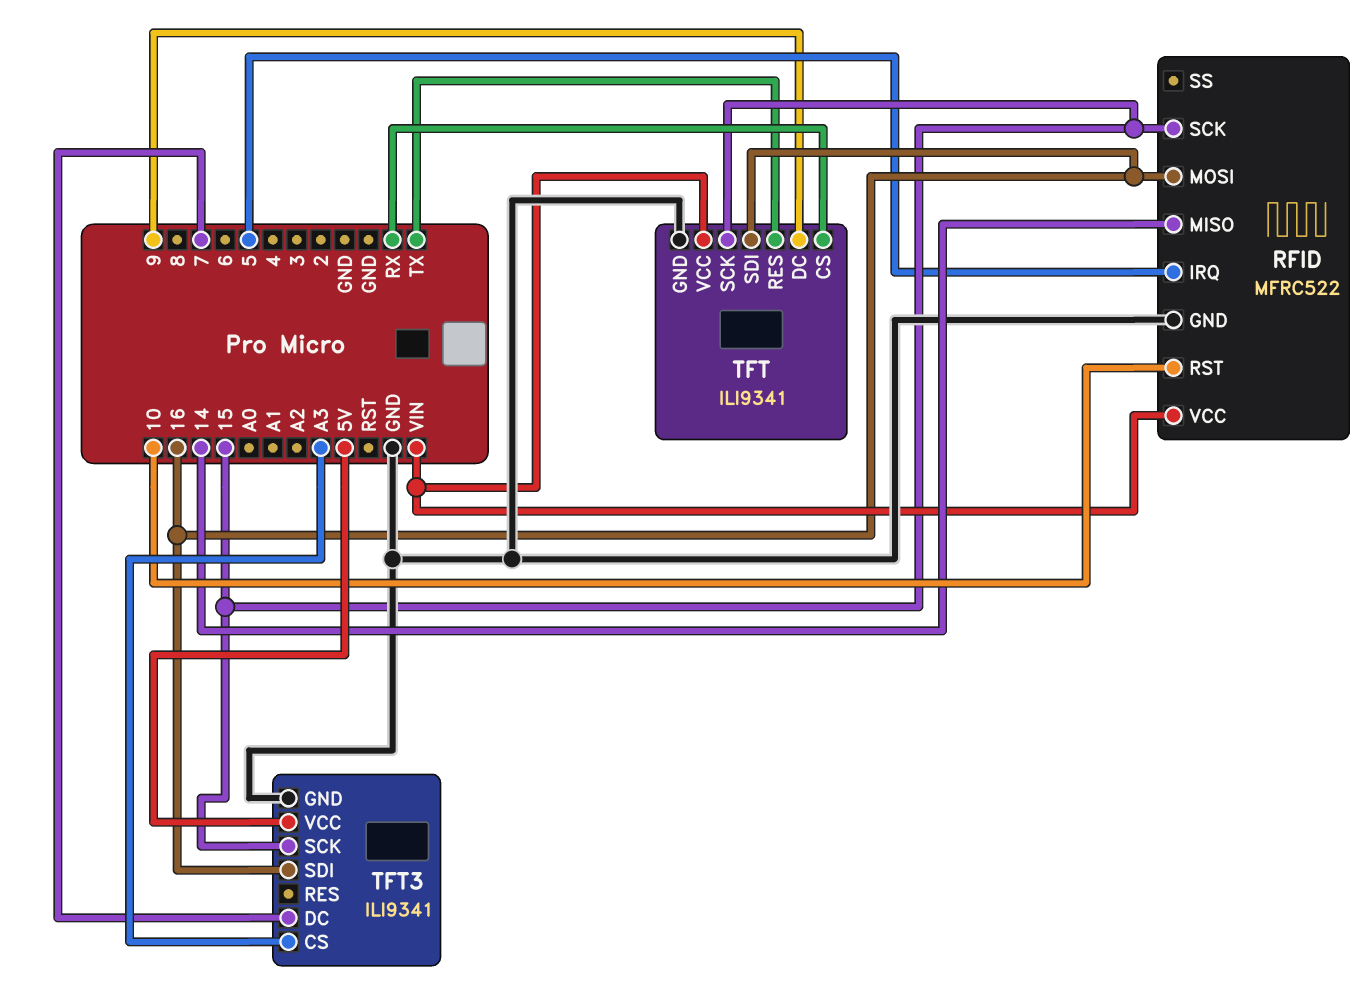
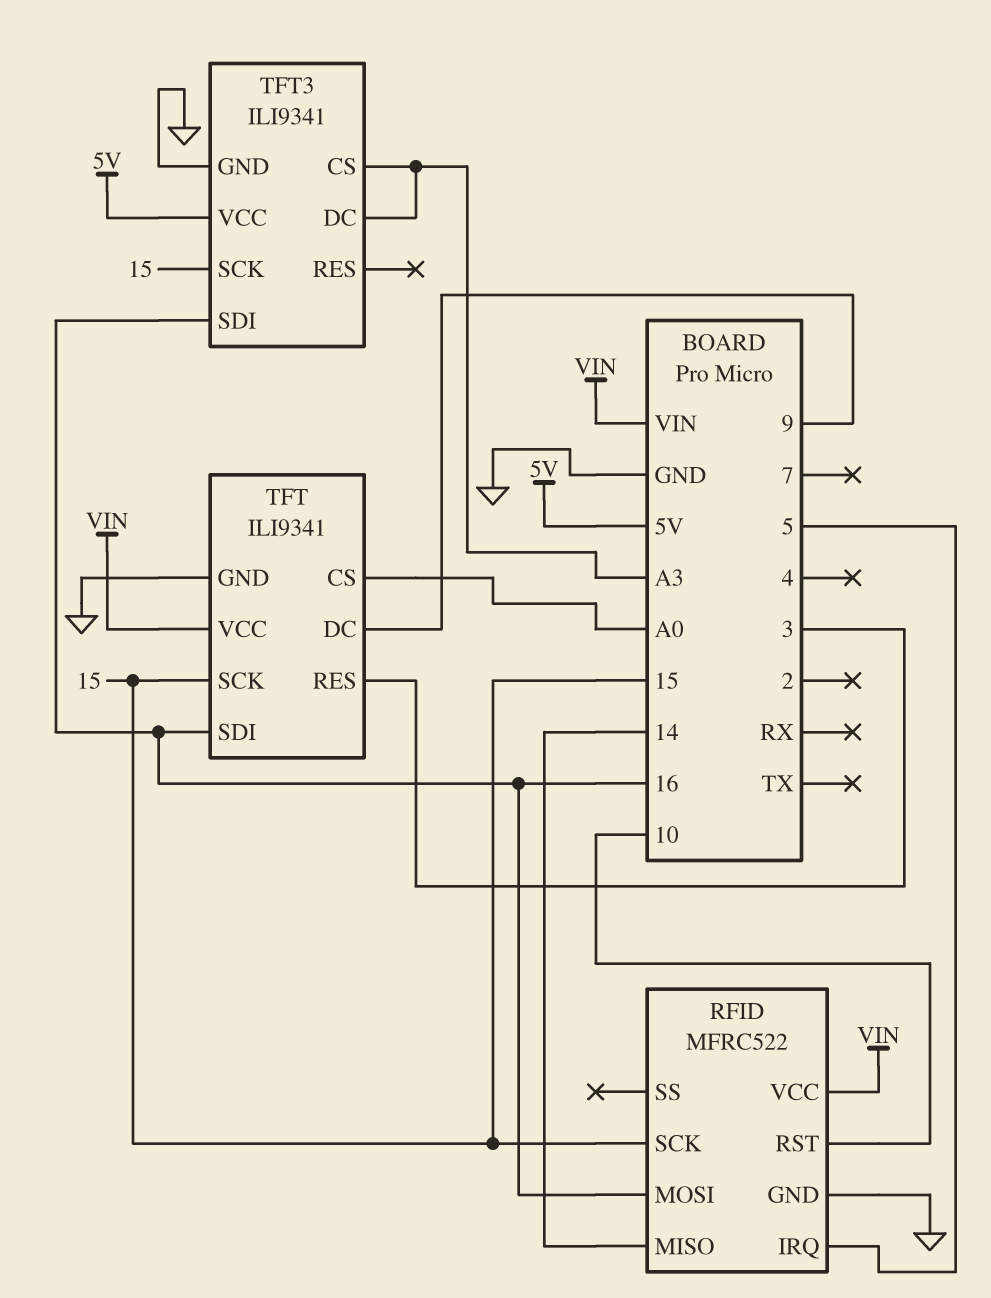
TFT pin CS: RX -> A0
TFT pin RES: TX -> 3
TFT3 pin DC: 7 -> A3

